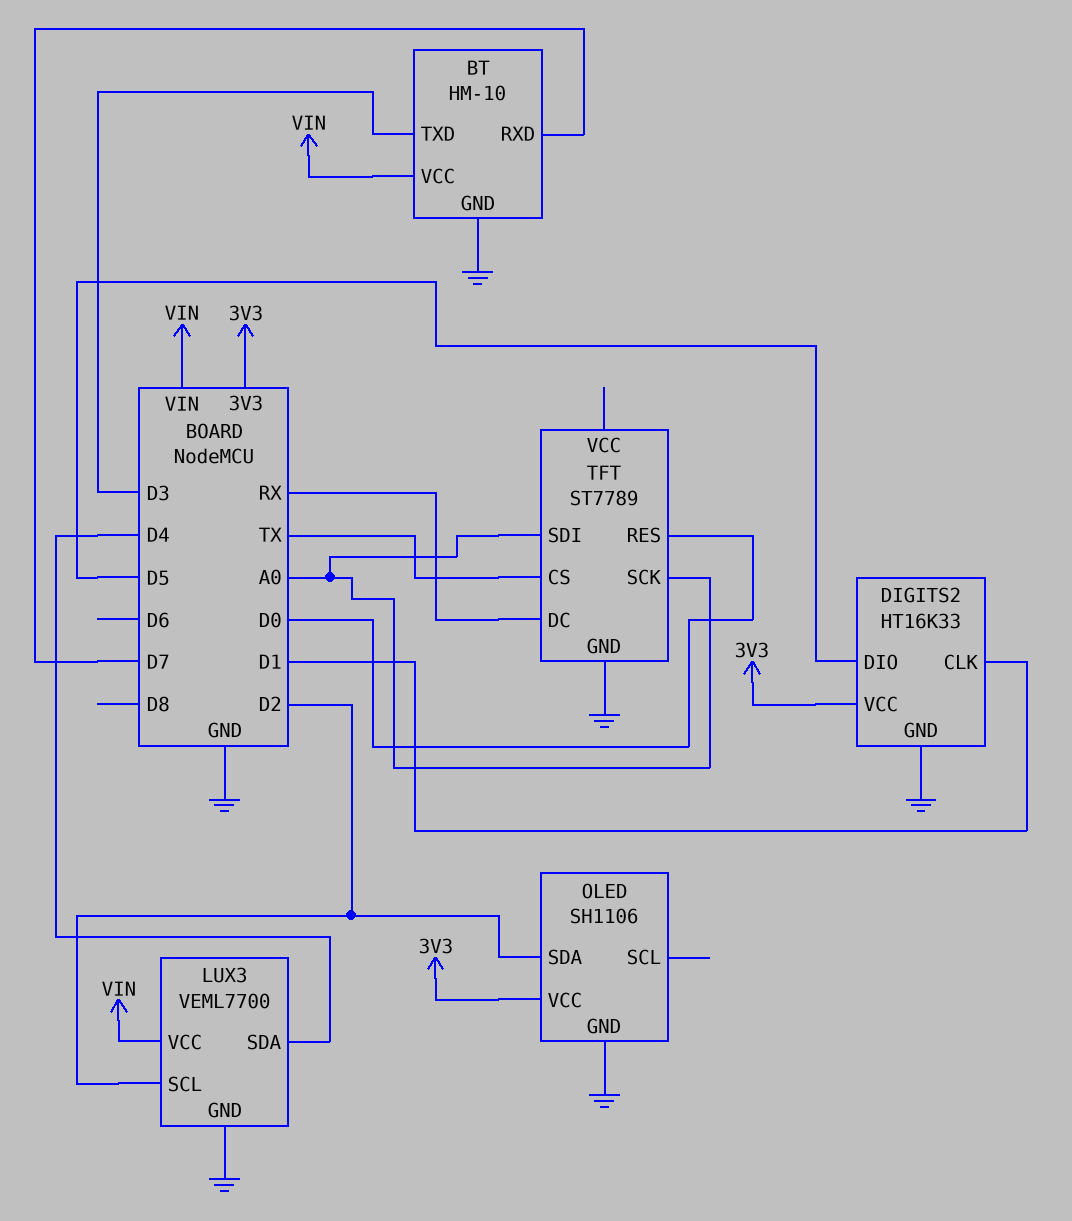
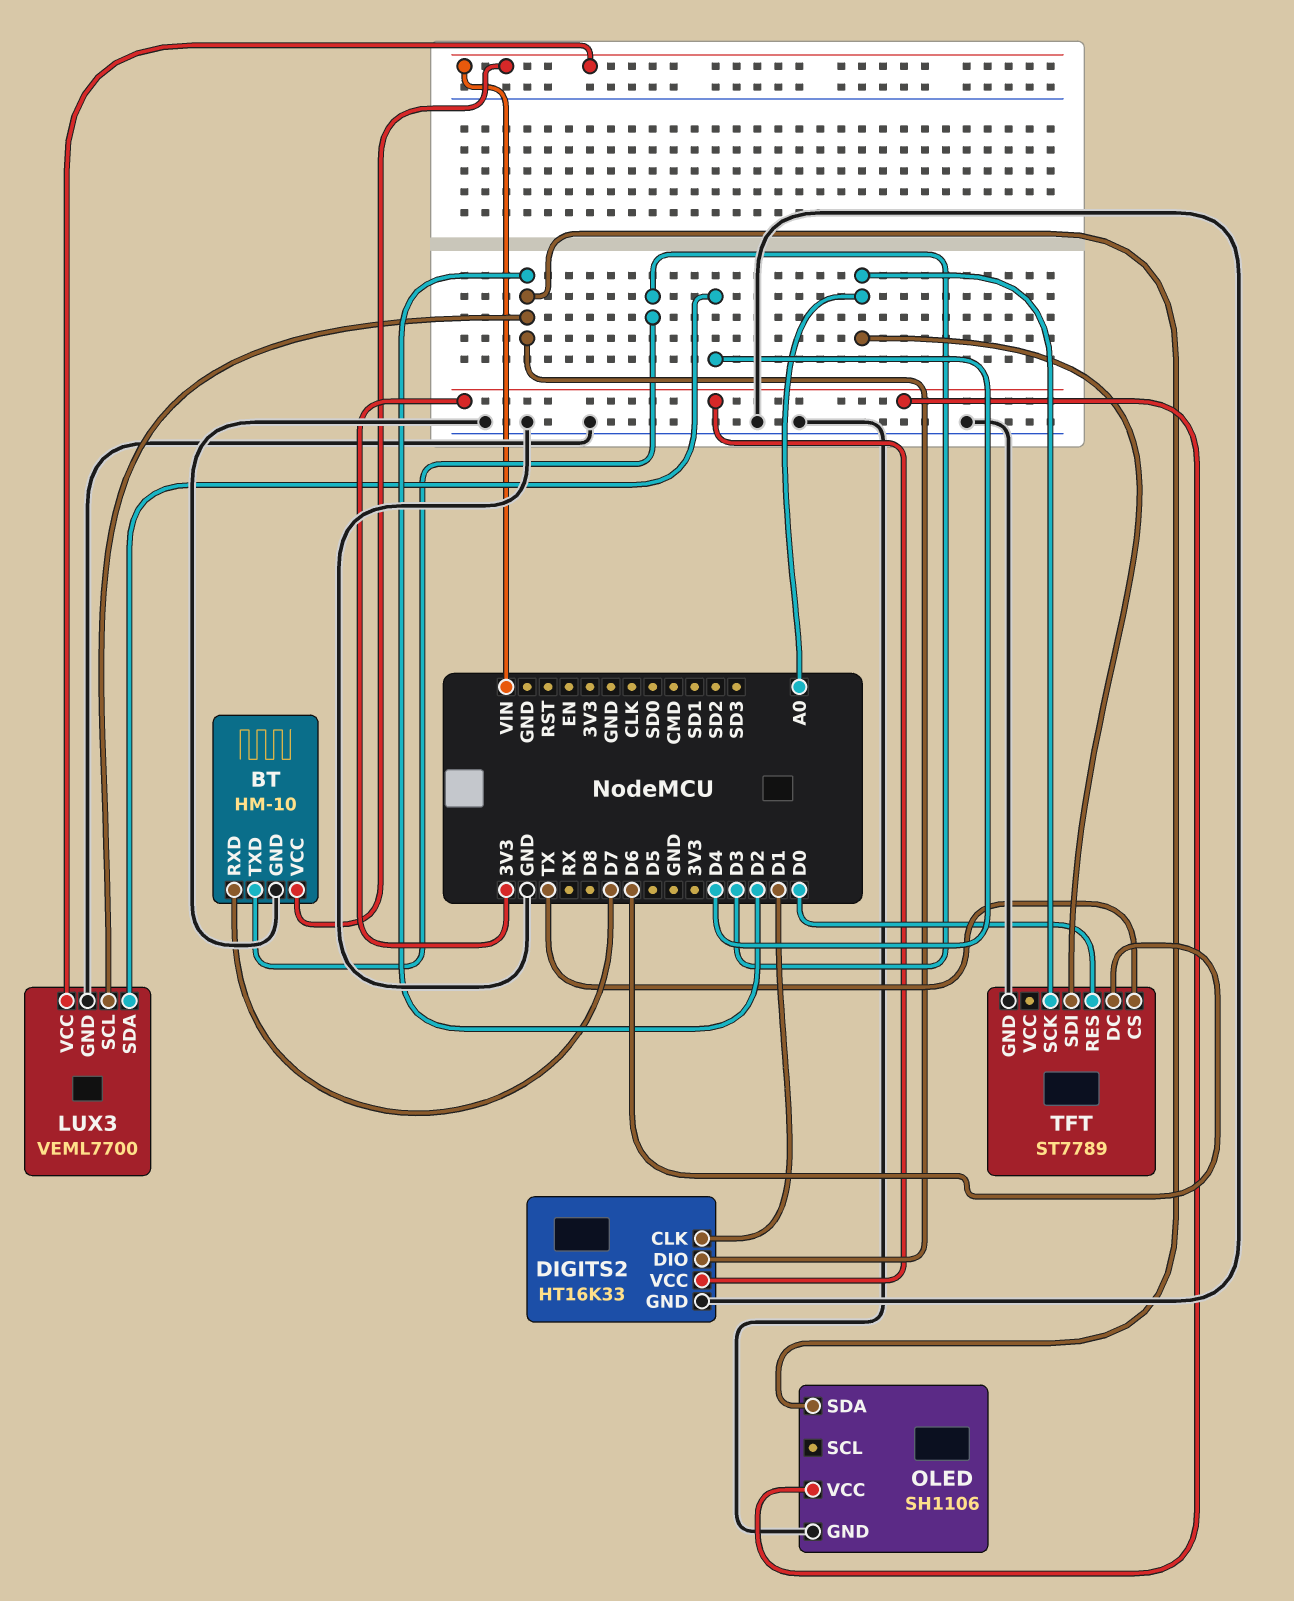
DIGITS2 pin DIO: D5 -> D2
TFT pin DC: RX -> D6

